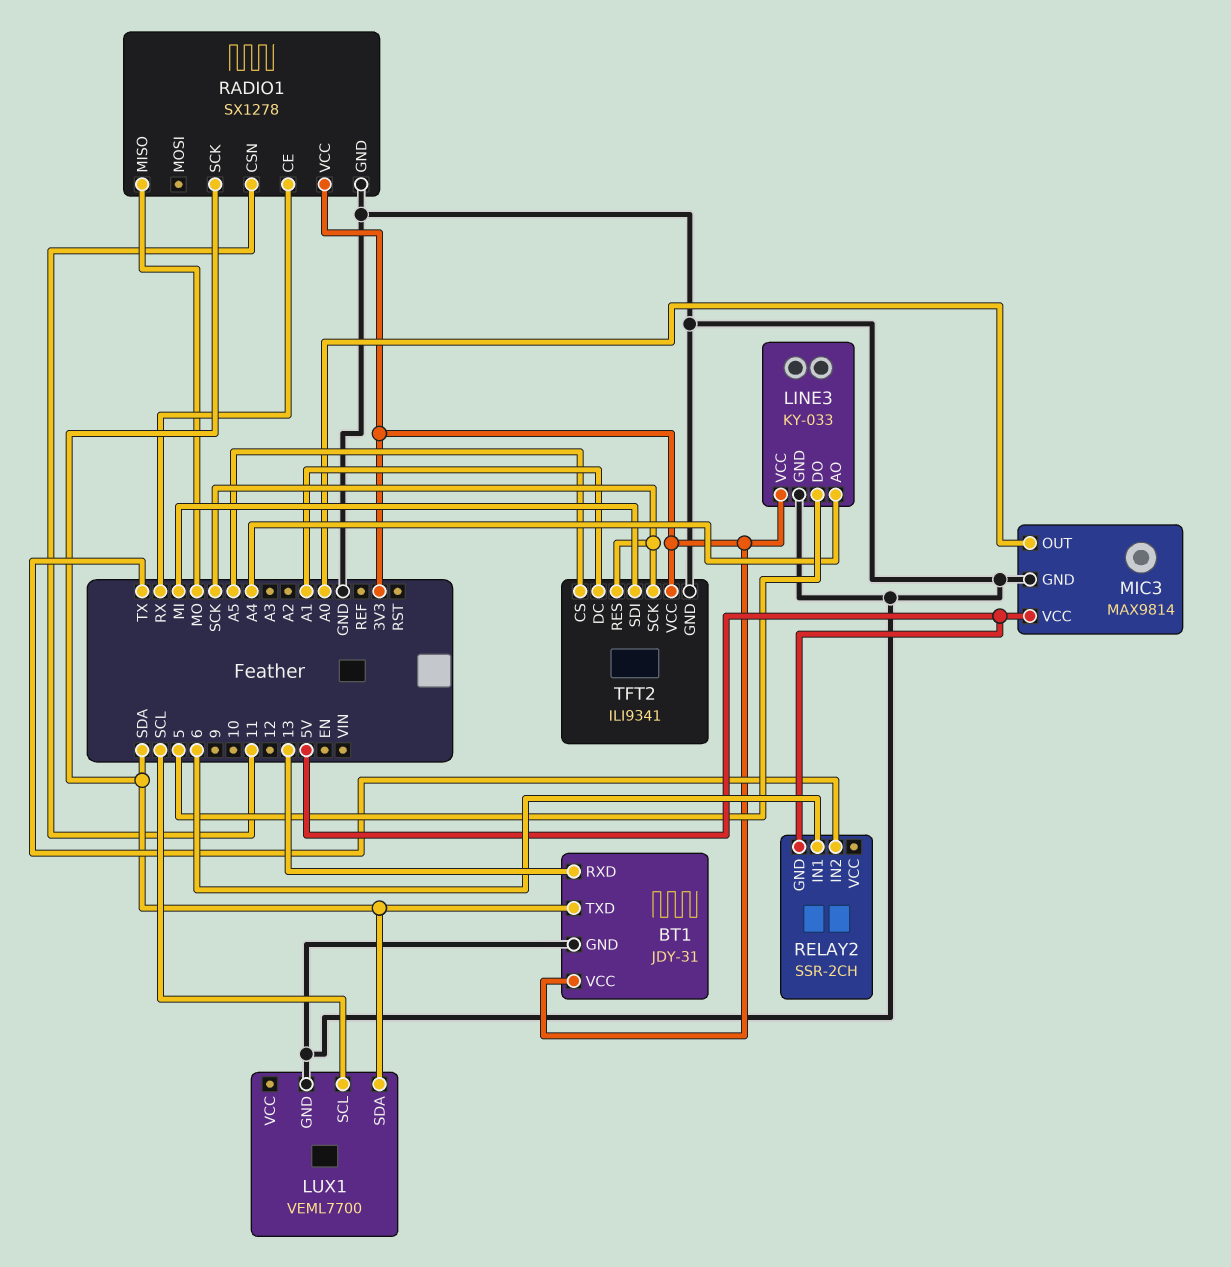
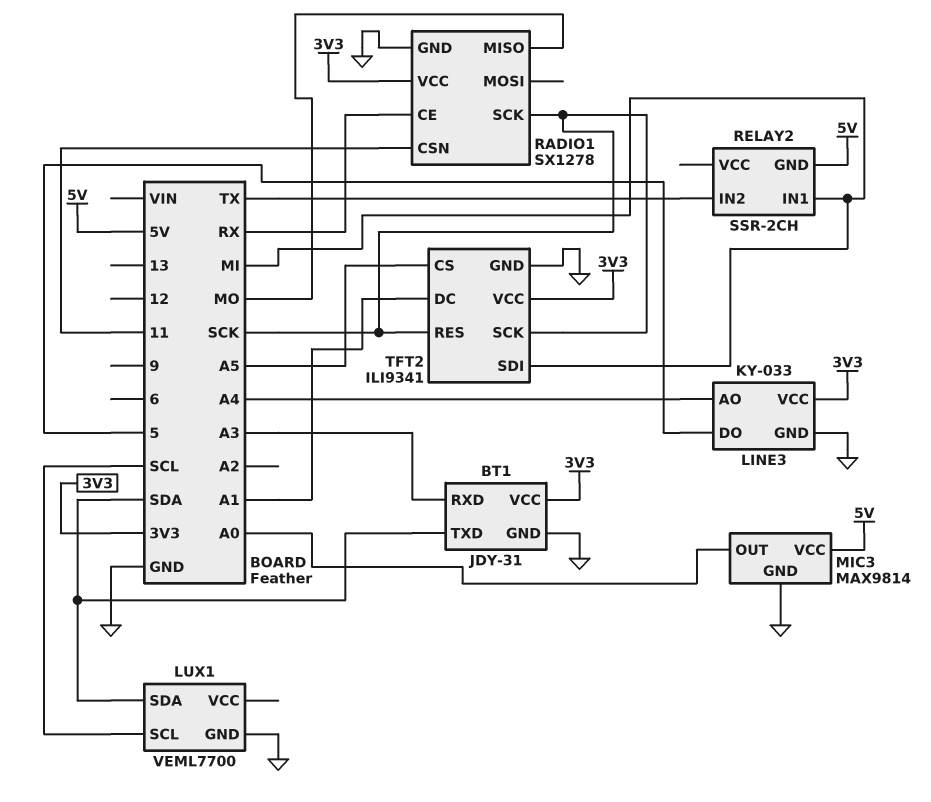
BT1 pin RXD: 13 -> A3
RADIO1 pin SCK: SDA -> SCK
RELAY2 pin IN1: 6 -> MI

